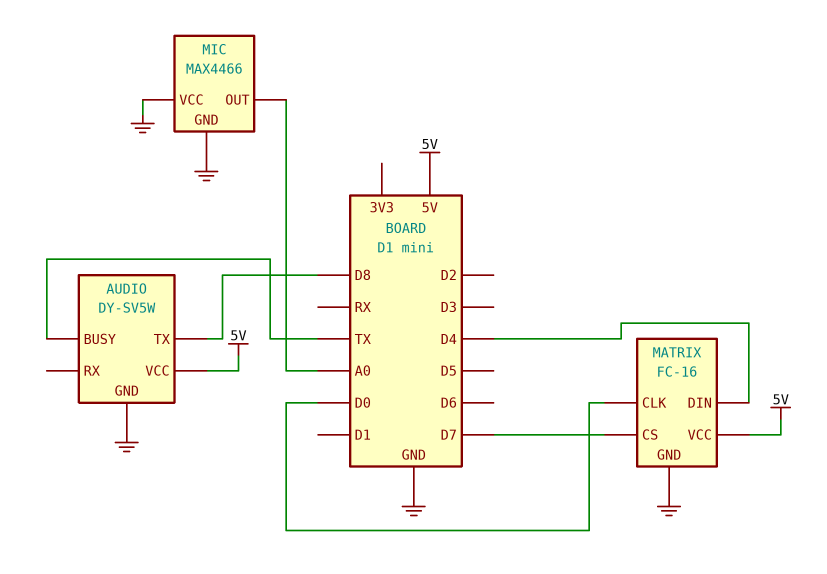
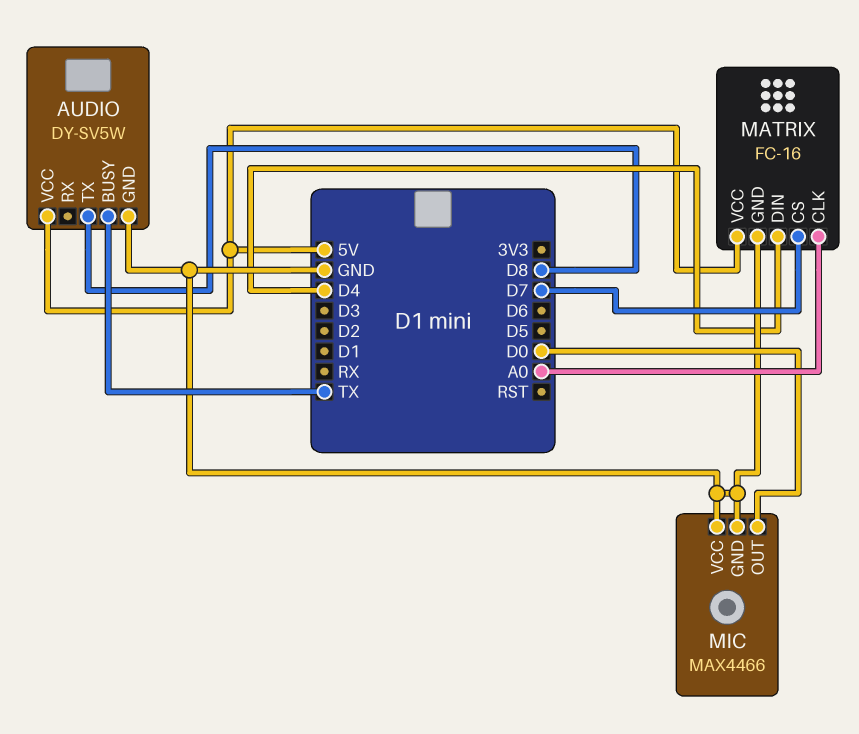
MATRIX pin CLK: D0 -> A0
MIC pin OUT: A0 -> D0

